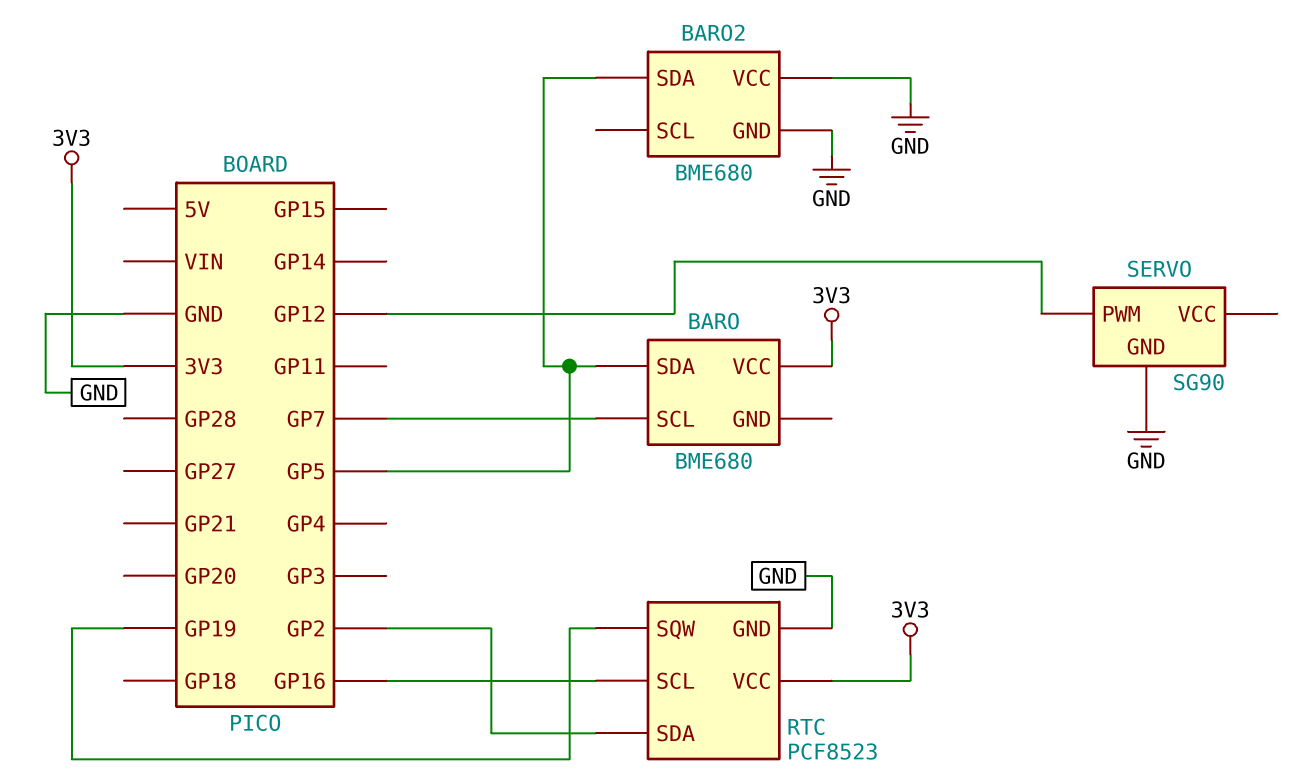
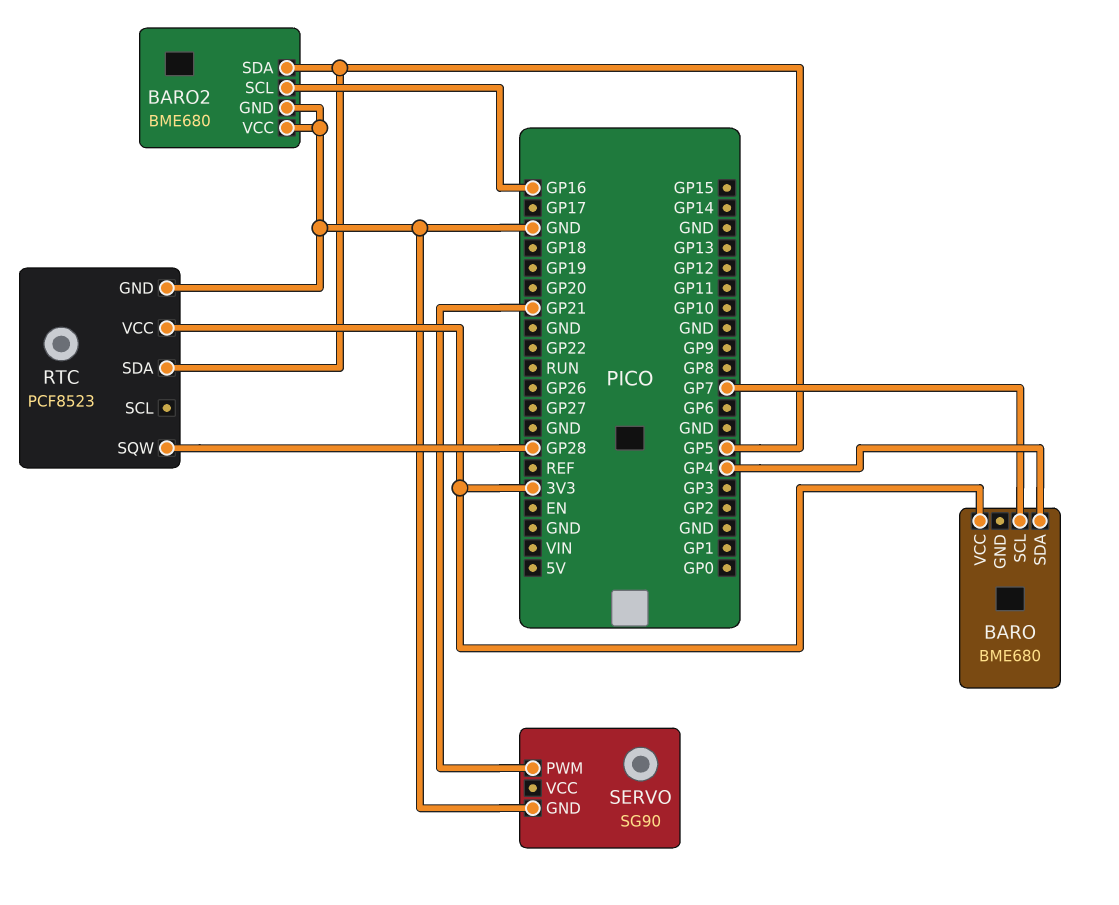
BARO pin SDA: GP5 -> GP4
BARO2 pin SCL: none -> GP16
RTC pin SCL: GP16 -> none
RTC pin SDA: GP2 -> GP5
RTC pin SQW: GP19 -> GP28
SERVO pin PWM: GP12 -> GP21

